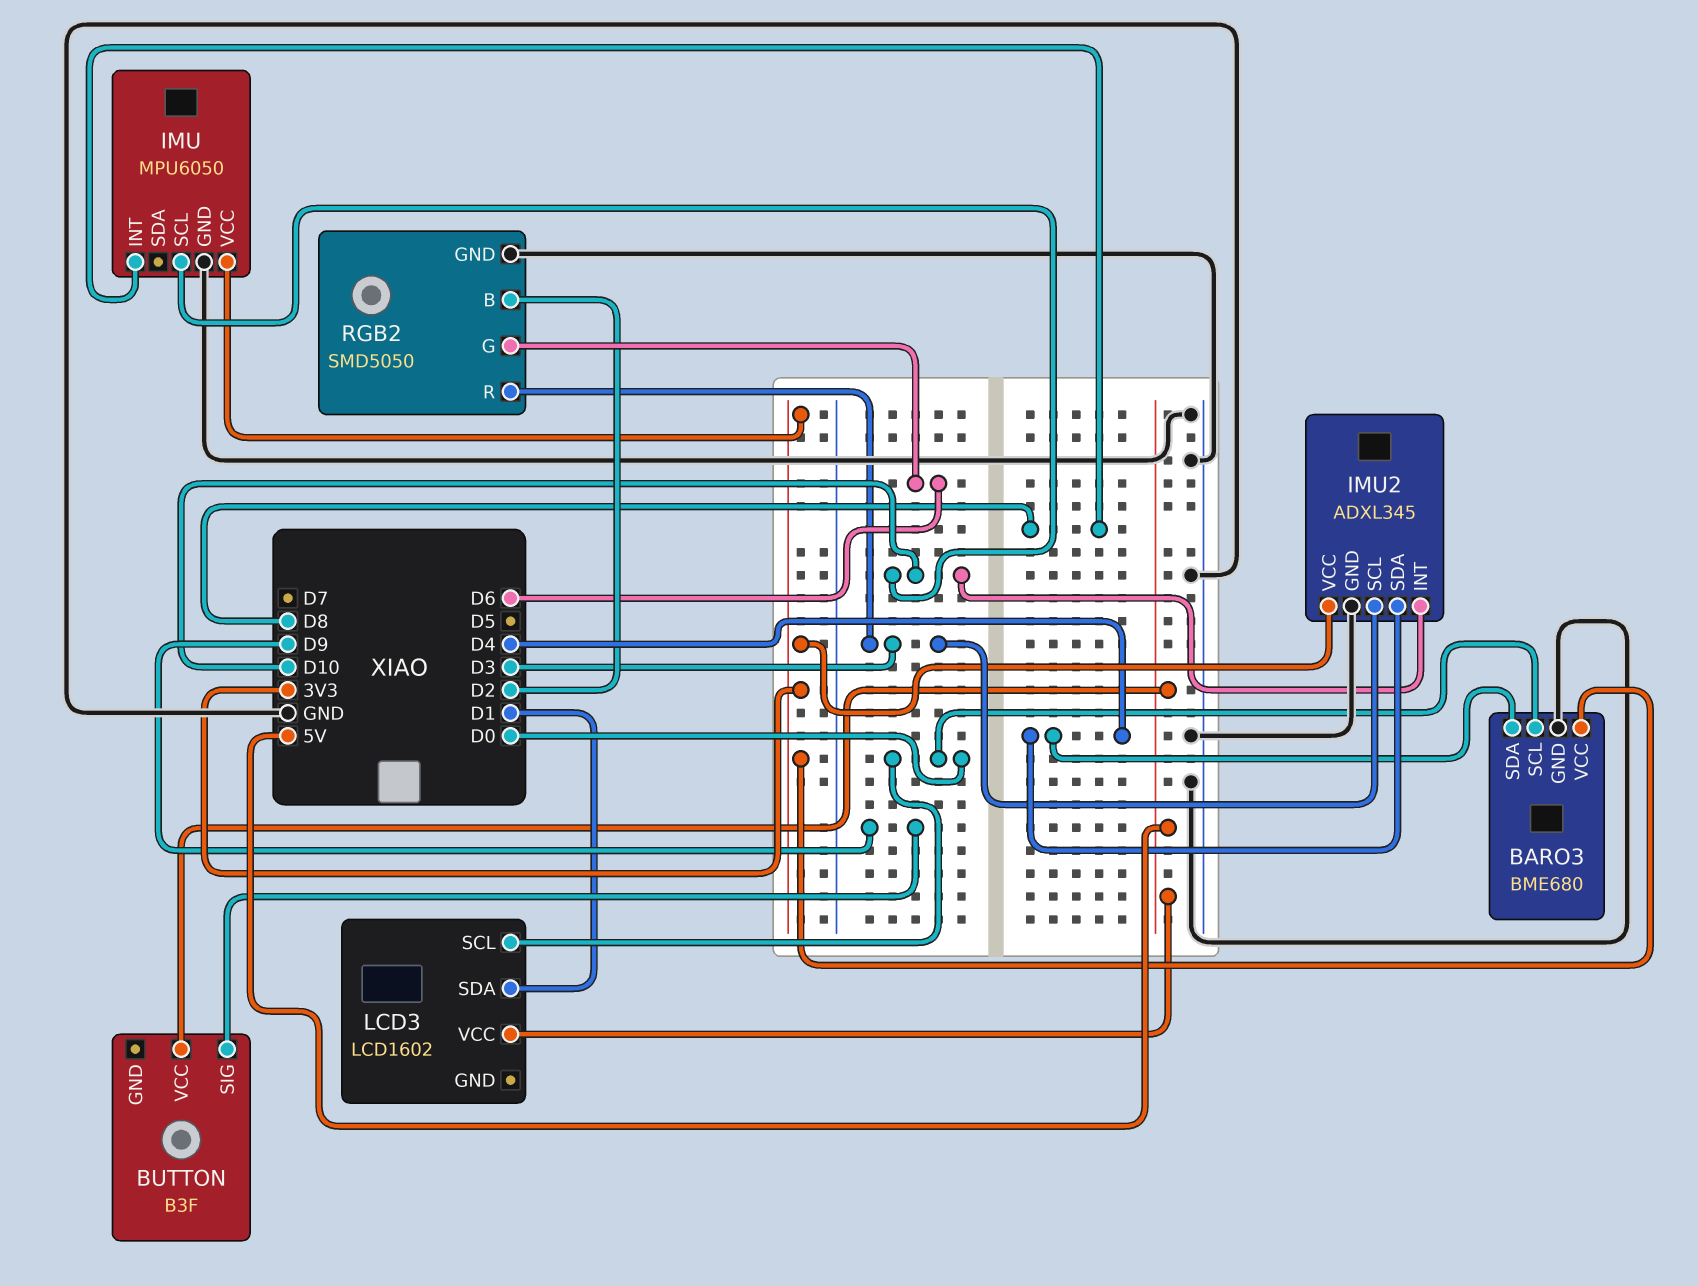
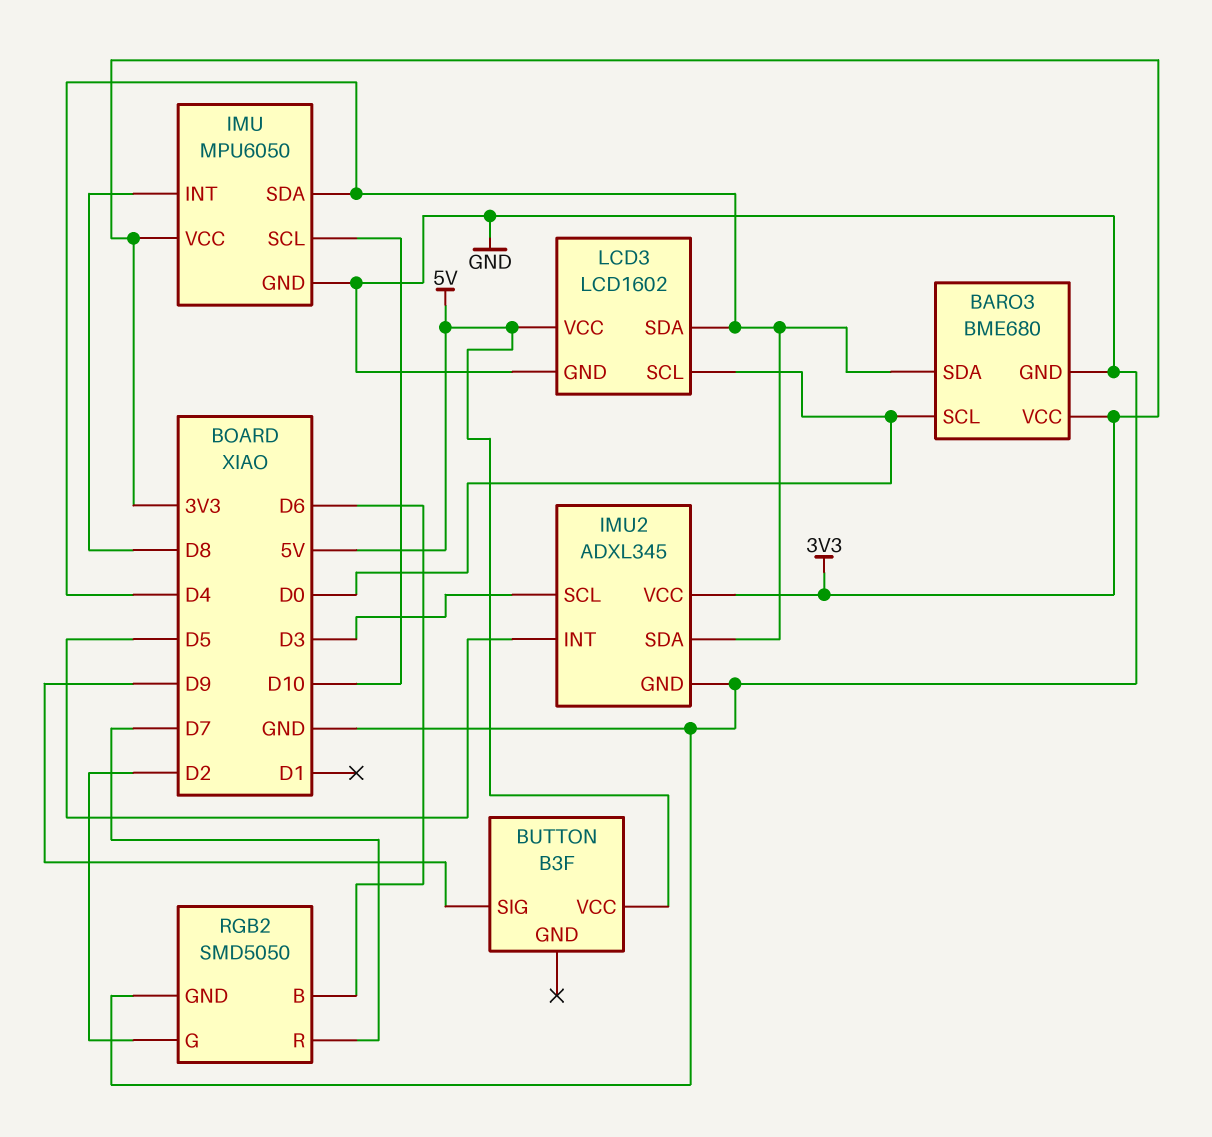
IMU pin SDA: none -> D4
IMU2 pin INT: D10 -> D5
LCD3 pin GND: none -> GND
LCD3 pin SDA: D1 -> D4
RGB2 pin B: D2 -> D6
RGB2 pin G: D6 -> D2
RGB2 pin R: D3 -> D7

